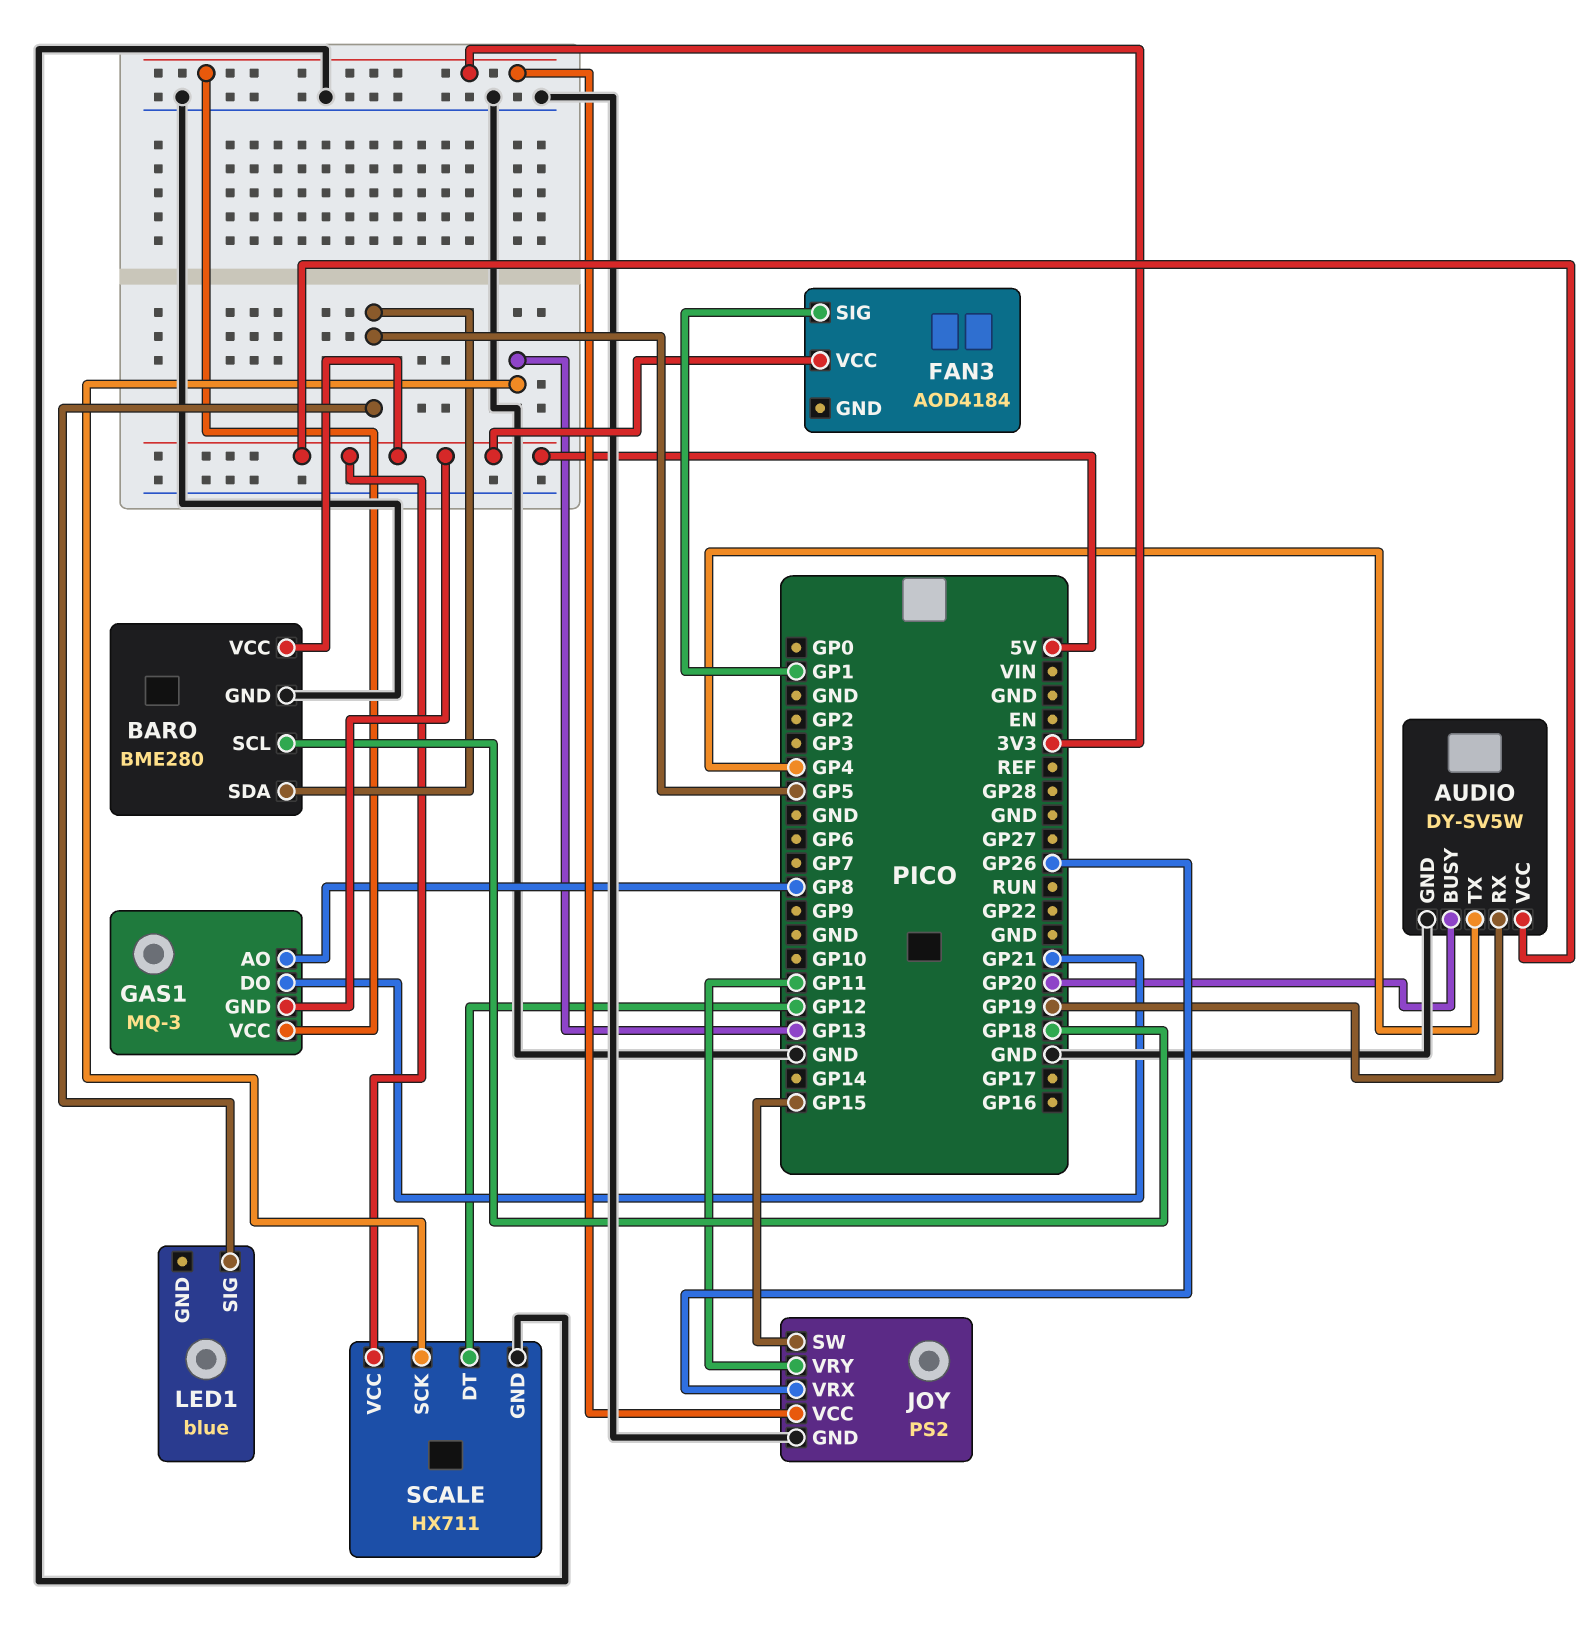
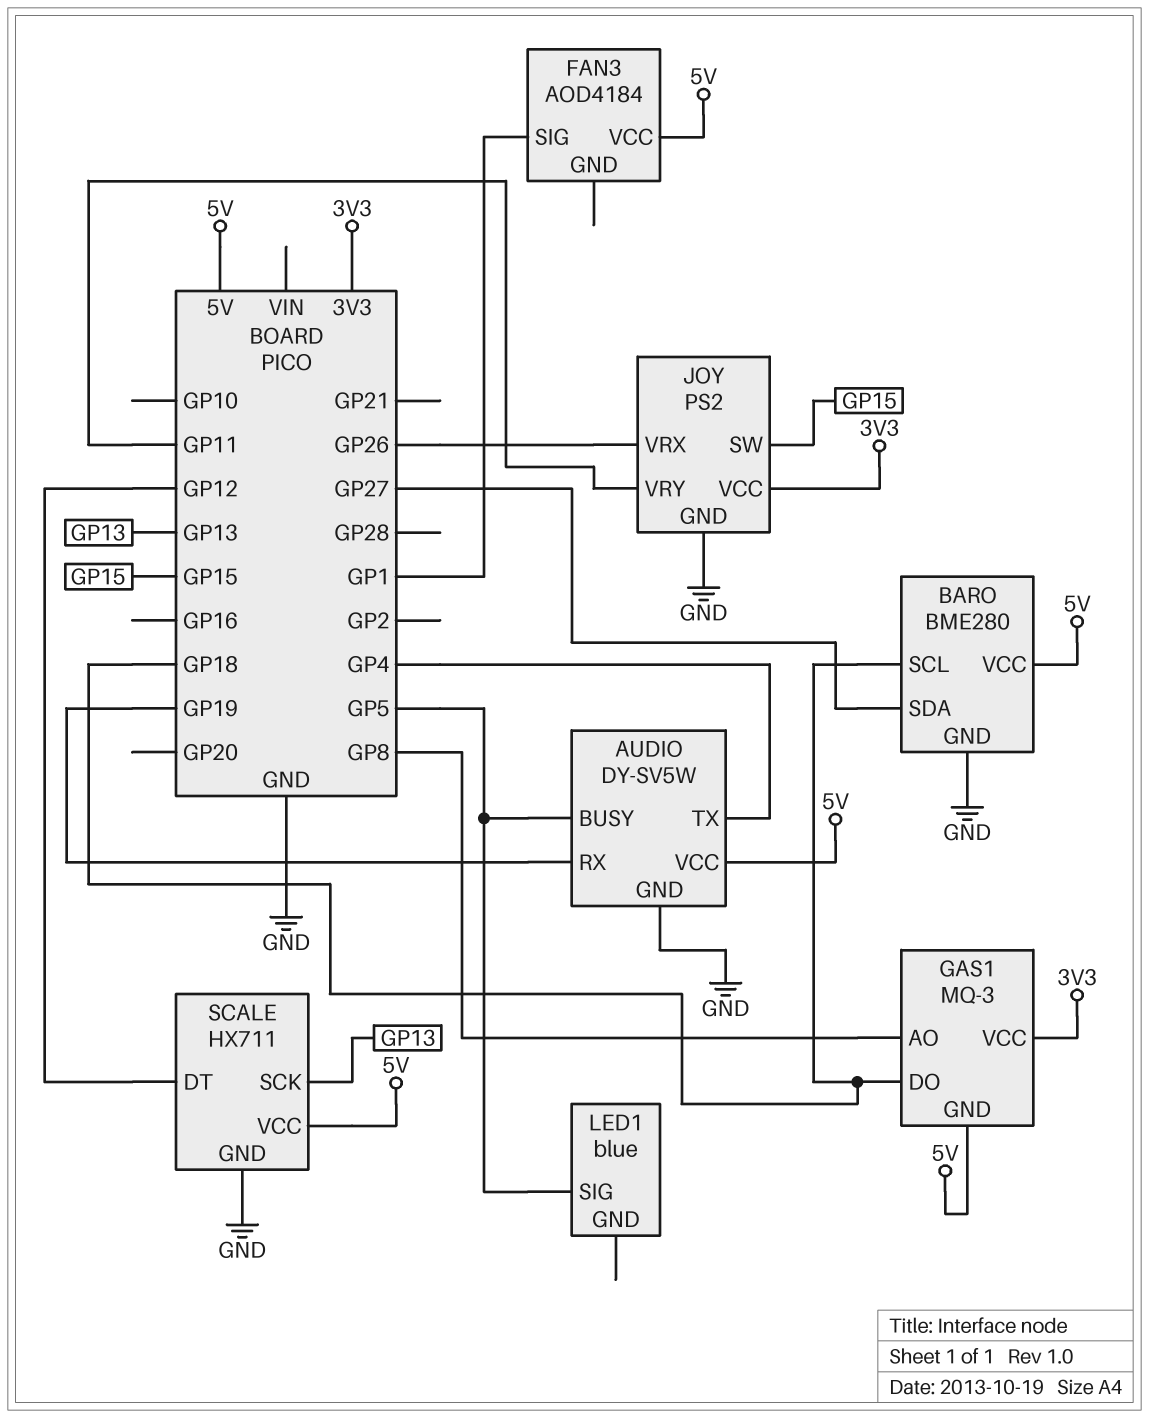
AUDIO pin BUSY: GP20 -> GP5
BARO pin SDA: GP5 -> GP27
GAS1 pin DO: GP21 -> GP18

